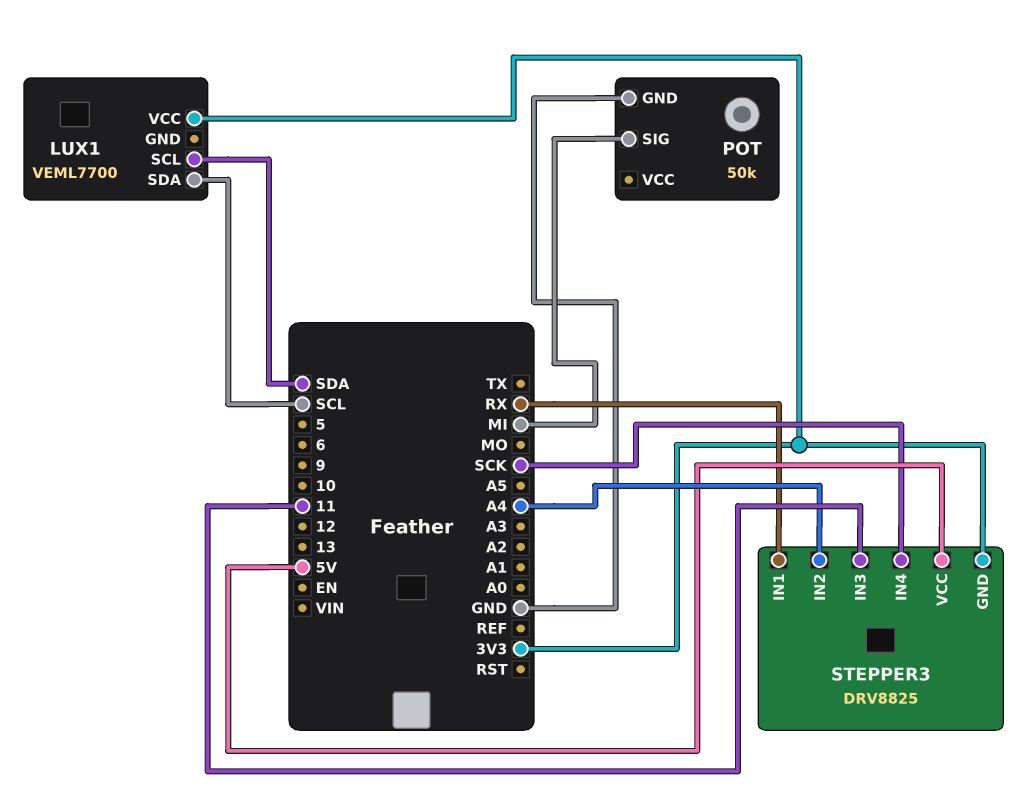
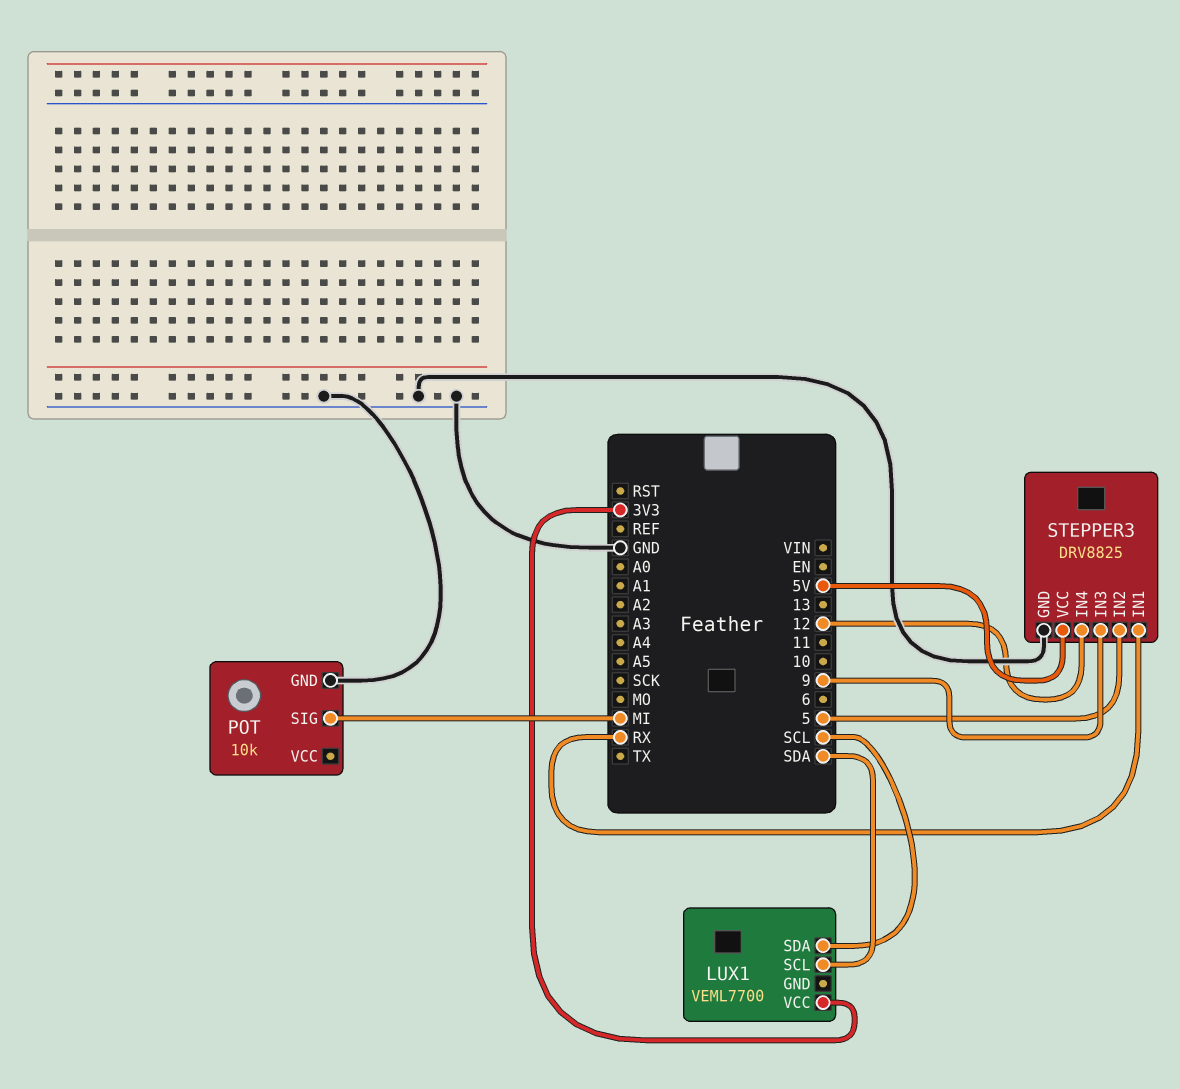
POT: 50k -> 10k
STEPPER3 pin GND: 3V3 -> GND
STEPPER3 pin IN2: A4 -> 5
STEPPER3 pin IN3: 11 -> 9
STEPPER3 pin IN4: SCK -> 12

